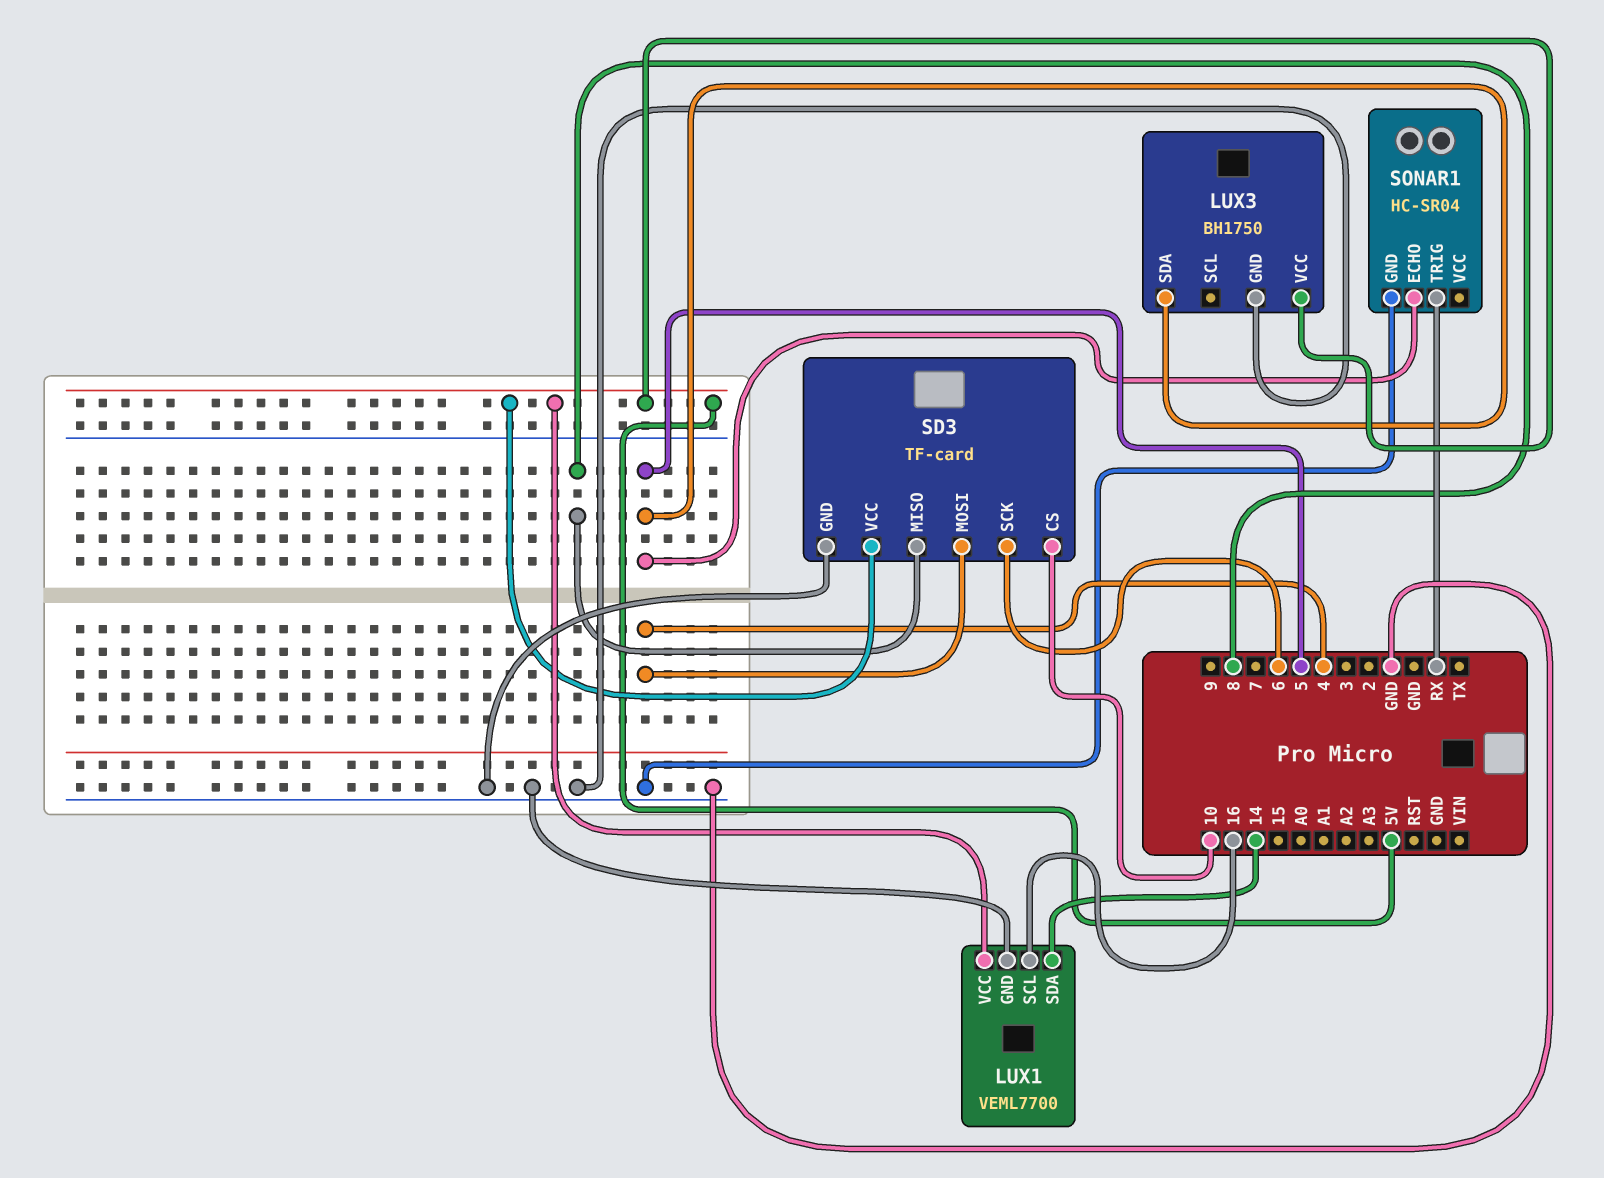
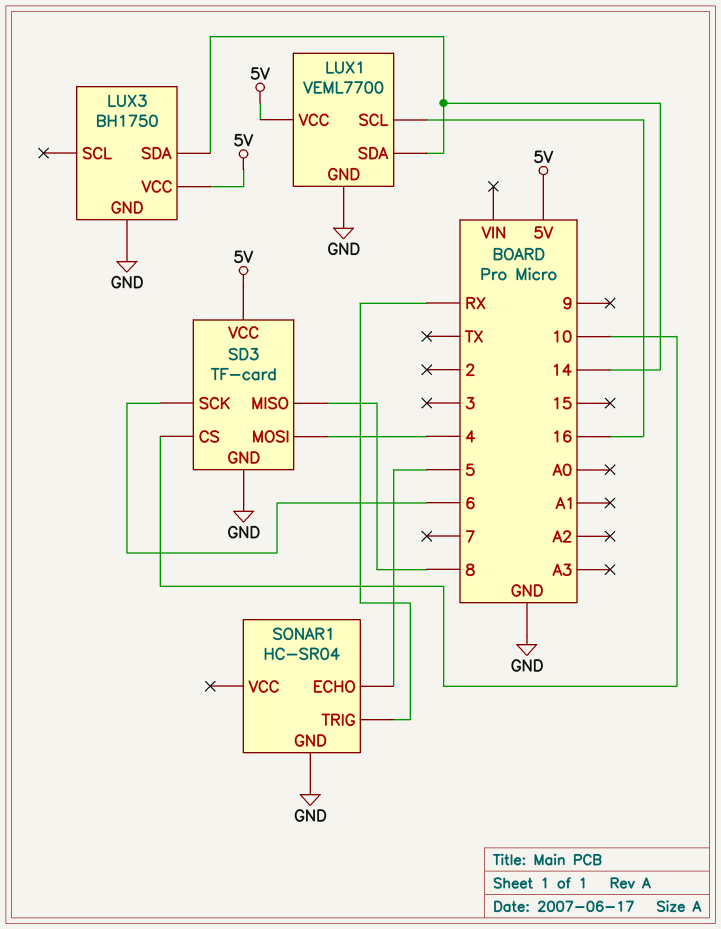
LUX3 pin SDA: 5 -> 14

